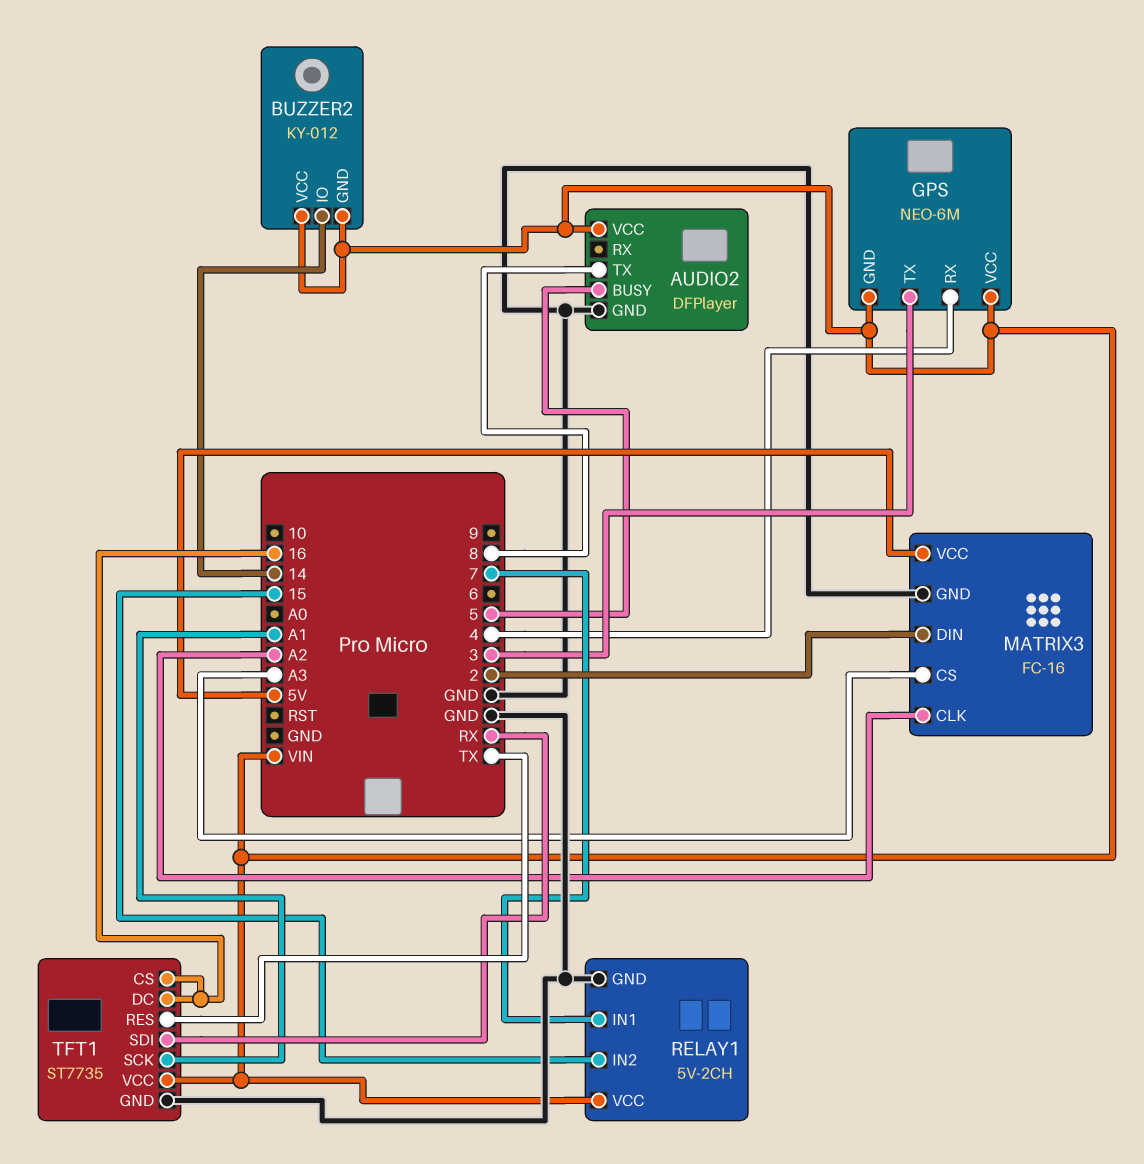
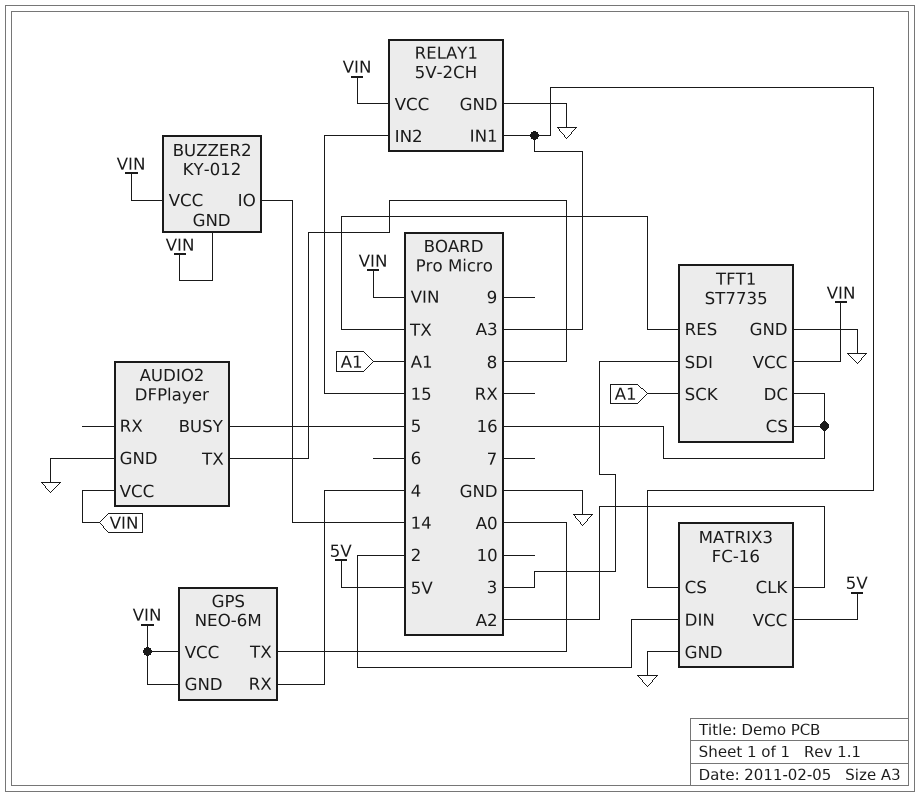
GPS pin TX: 3 -> A0
RELAY1 pin IN1: 7 -> A3
TFT1 pin SDI: RX -> 3

